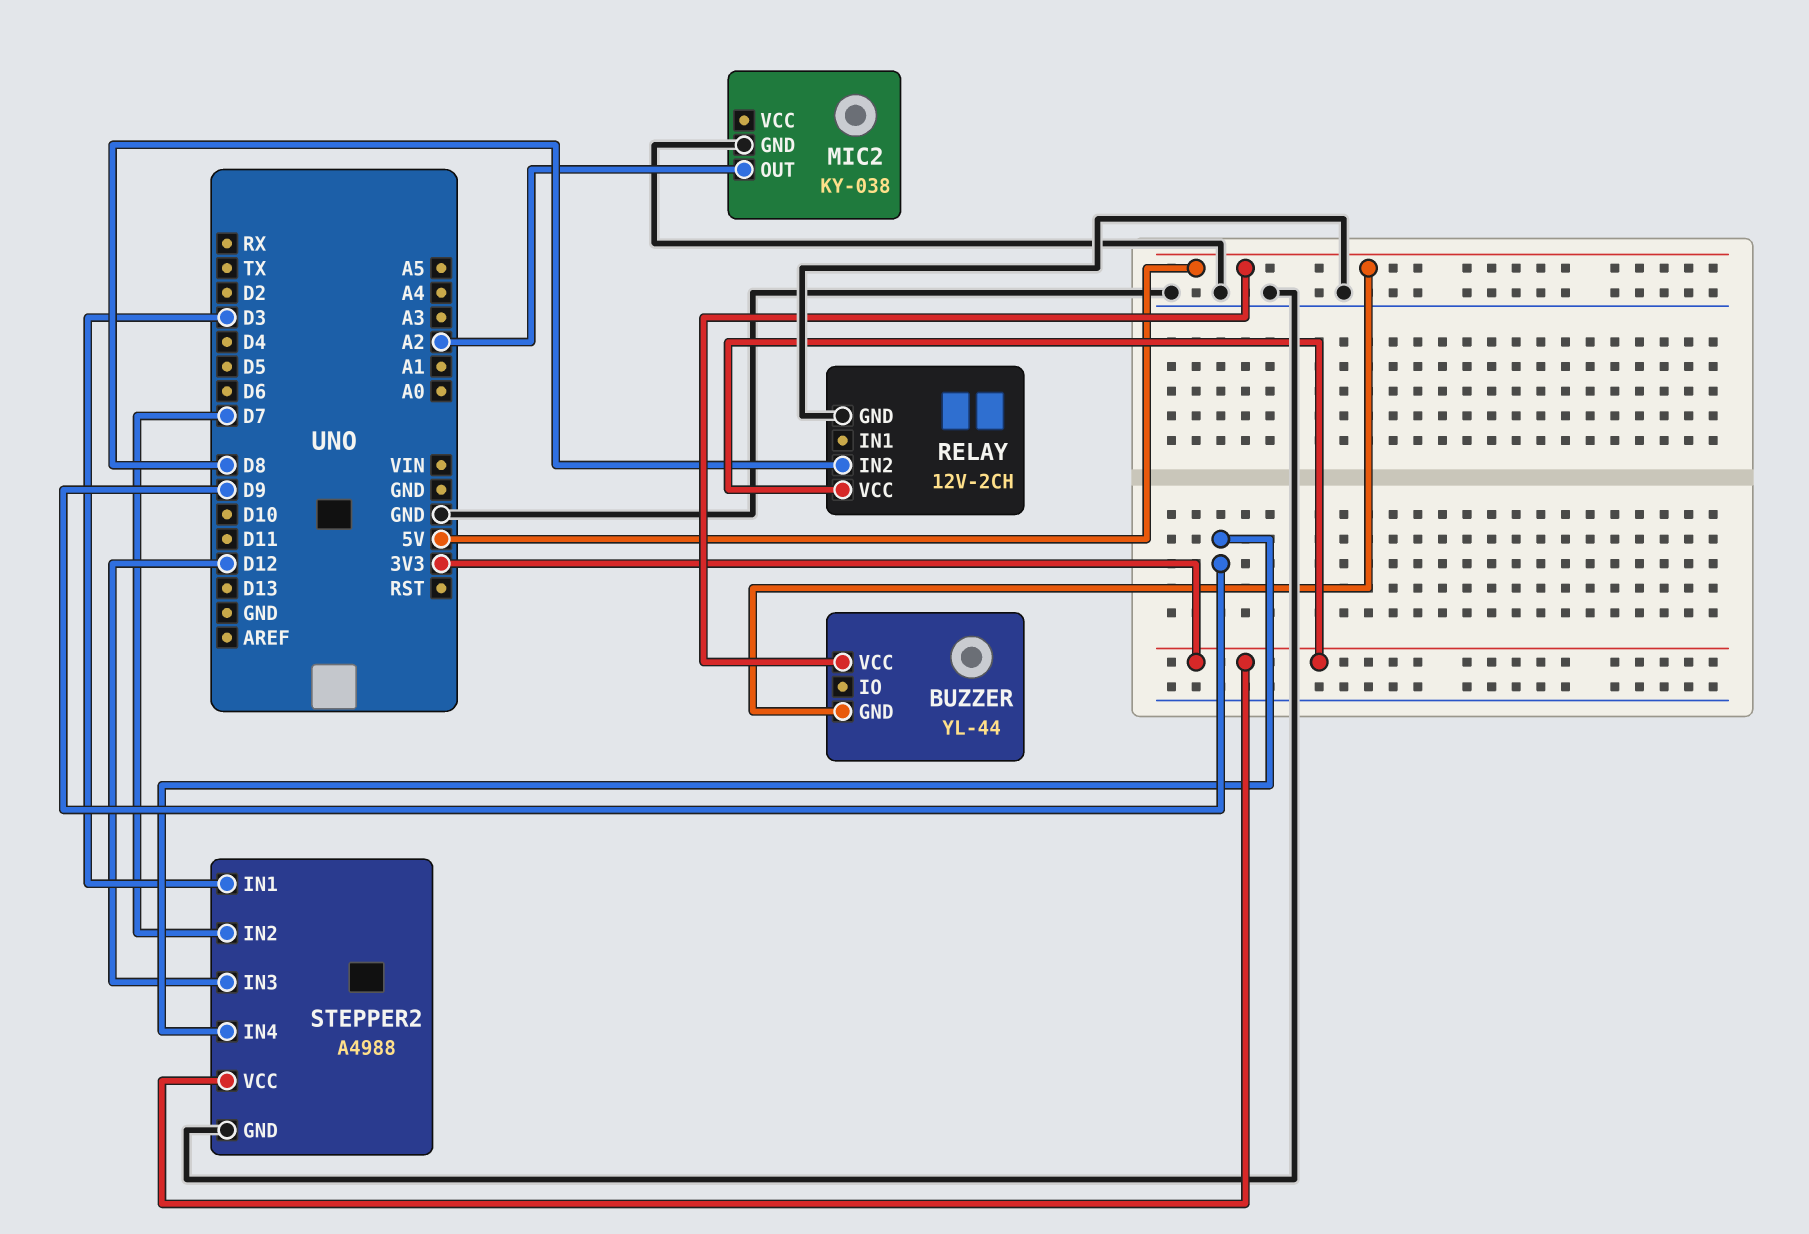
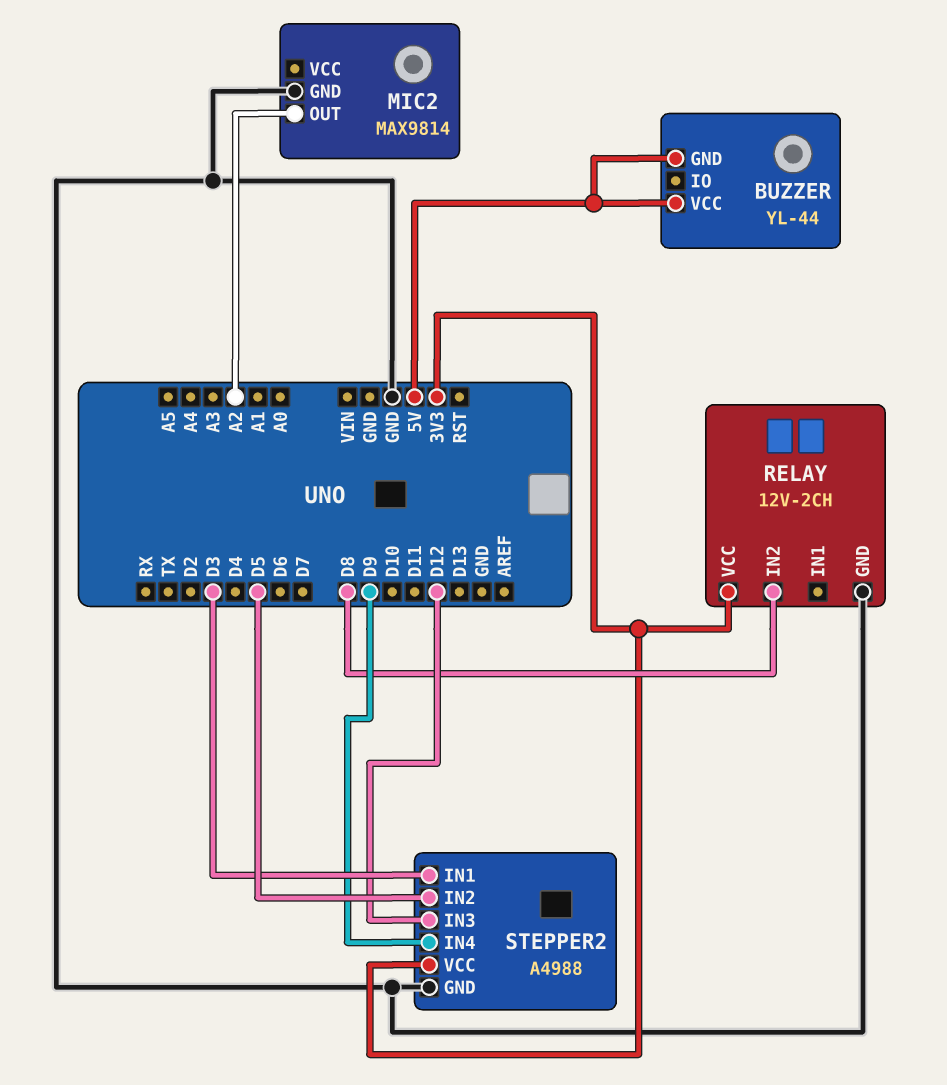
MIC2: KY-038 -> MAX9814
STEPPER2 pin IN2: D7 -> D5

